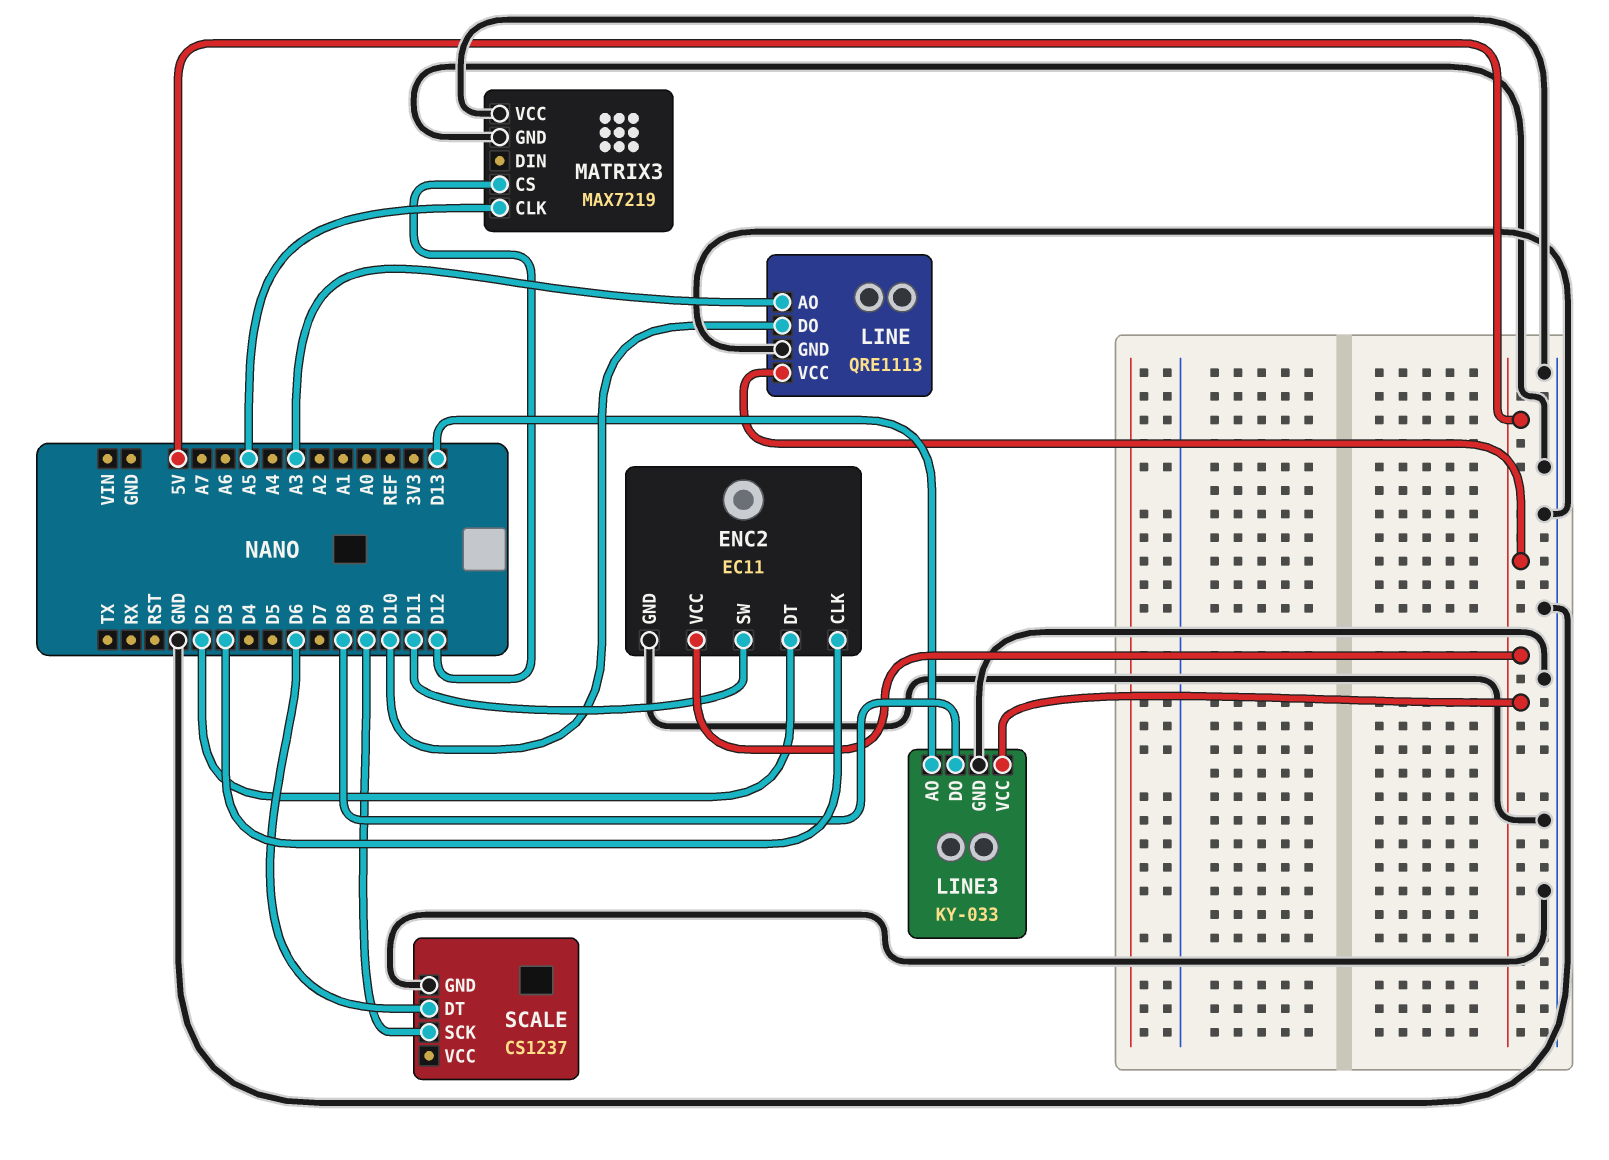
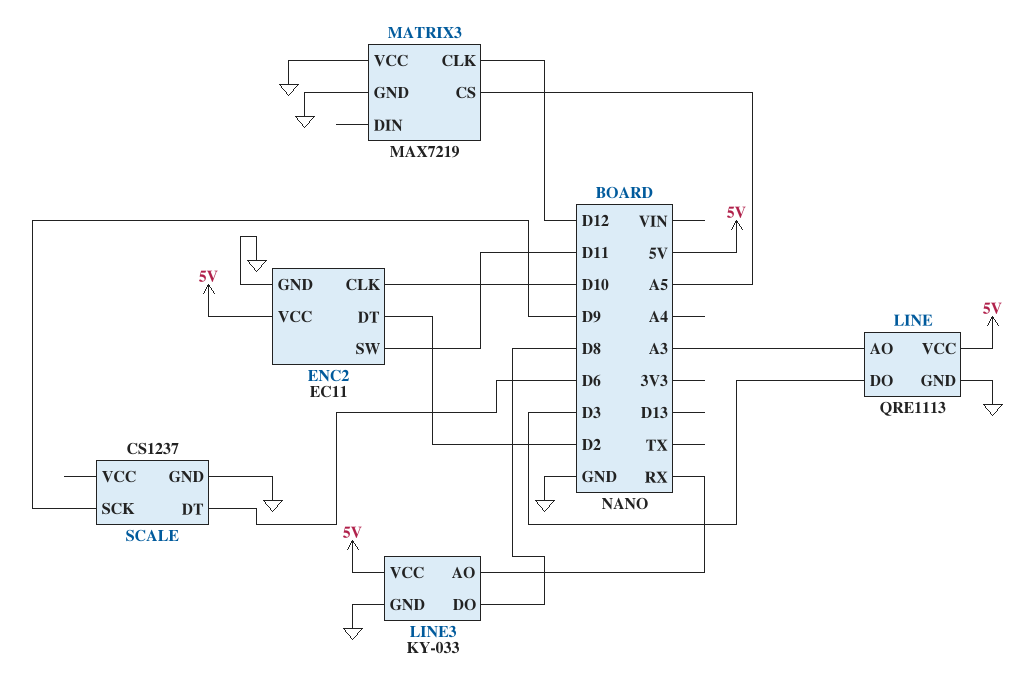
ENC2 pin CLK: D3 -> D10
LINE pin DO: D10 -> D3
LINE3 pin AO: D13 -> RX
MATRIX3 pin CLK: A5 -> D12
MATRIX3 pin CS: D12 -> A5

